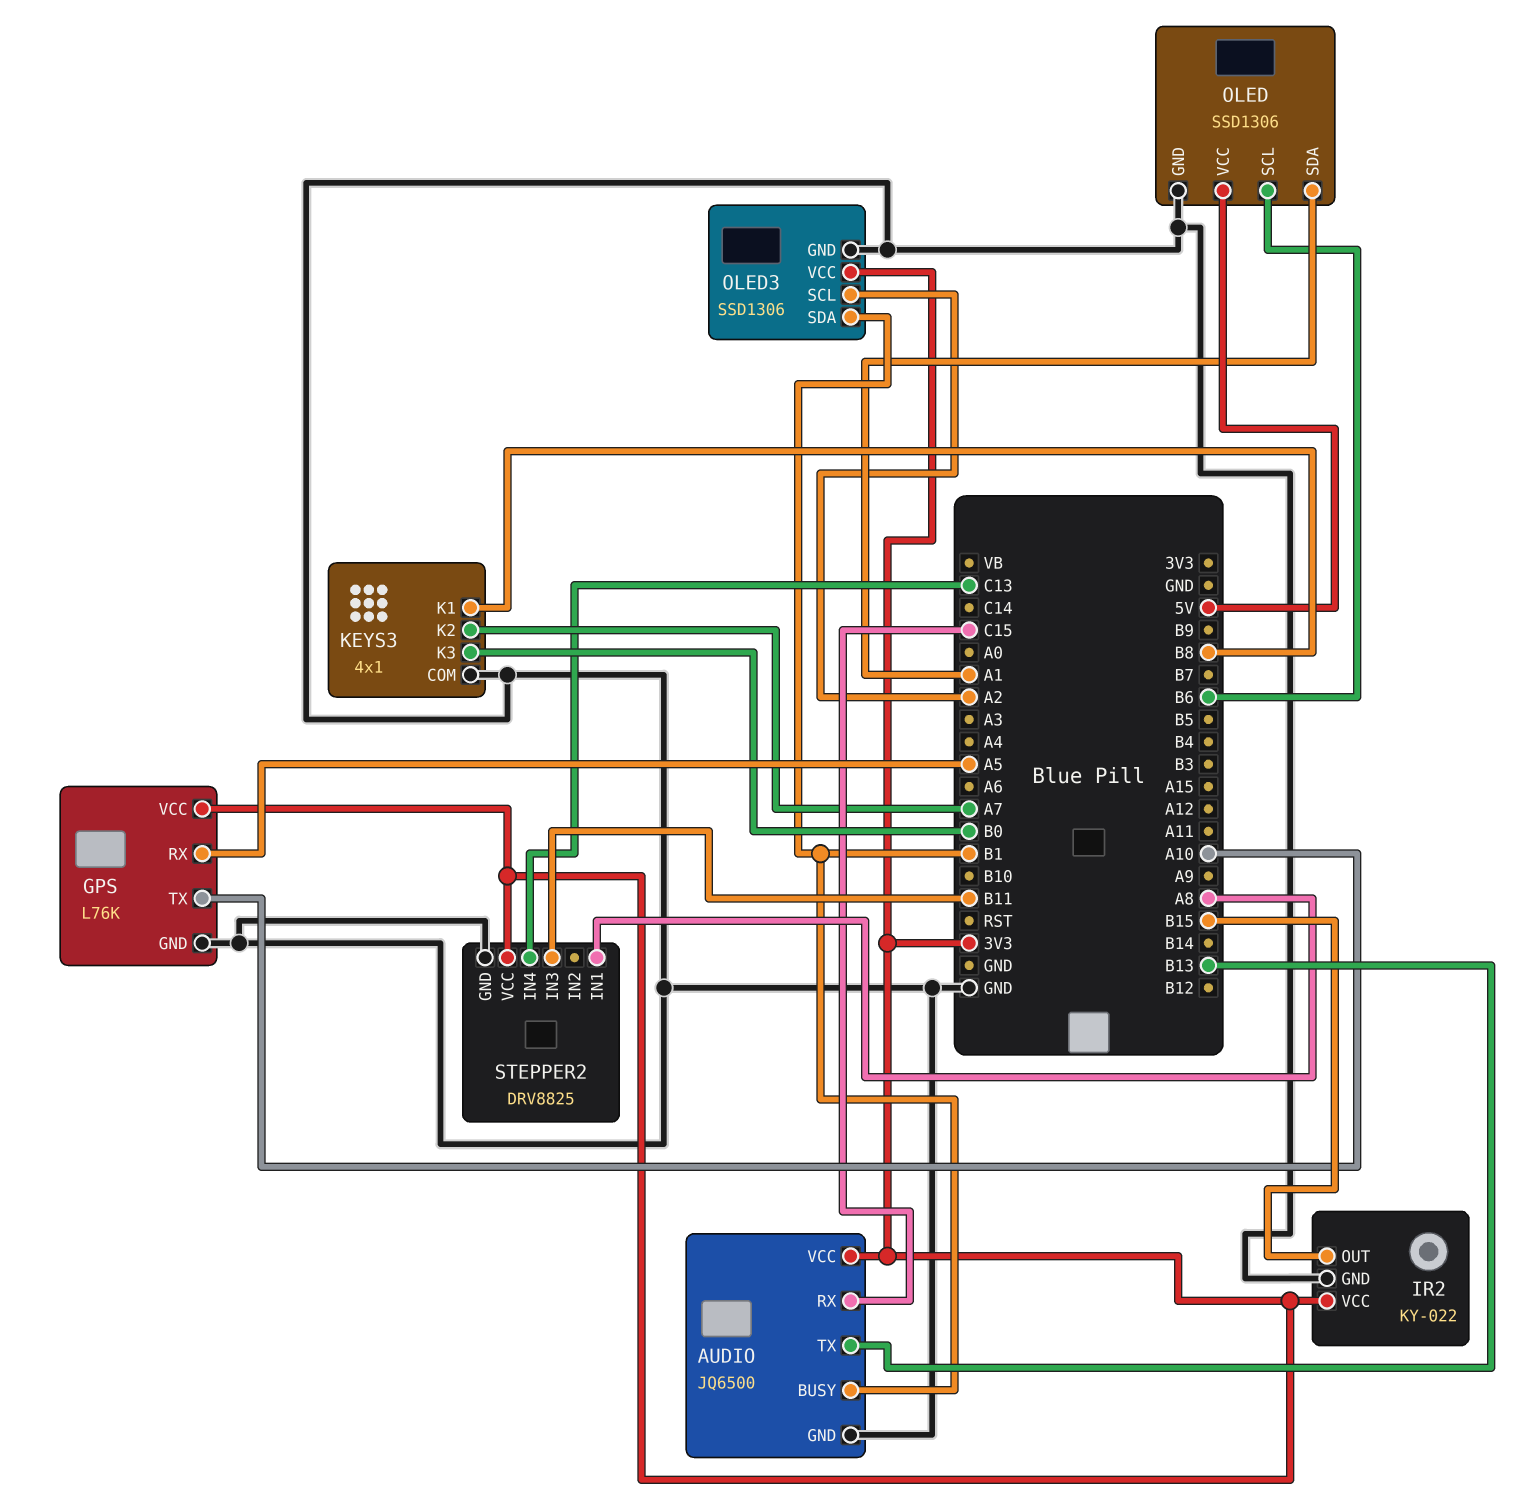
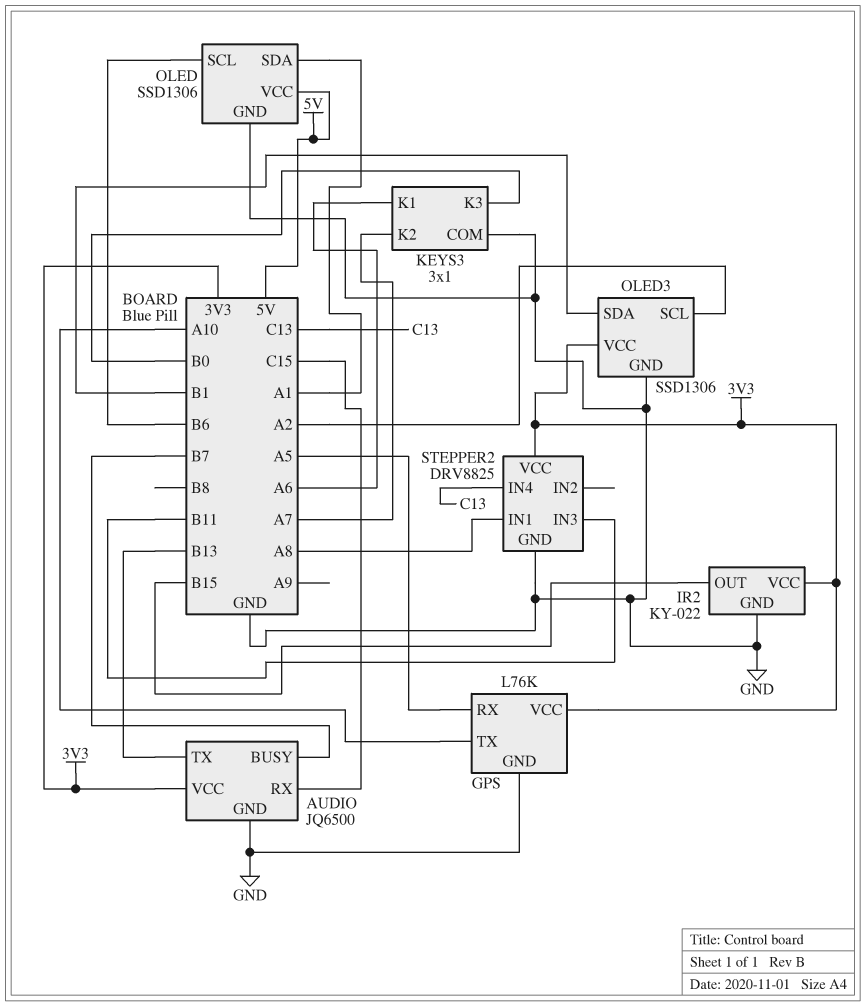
AUDIO pin BUSY: B1 -> B7
KEYS3: 4x1 -> 3x1
KEYS3 pin K1: B8 -> A6

